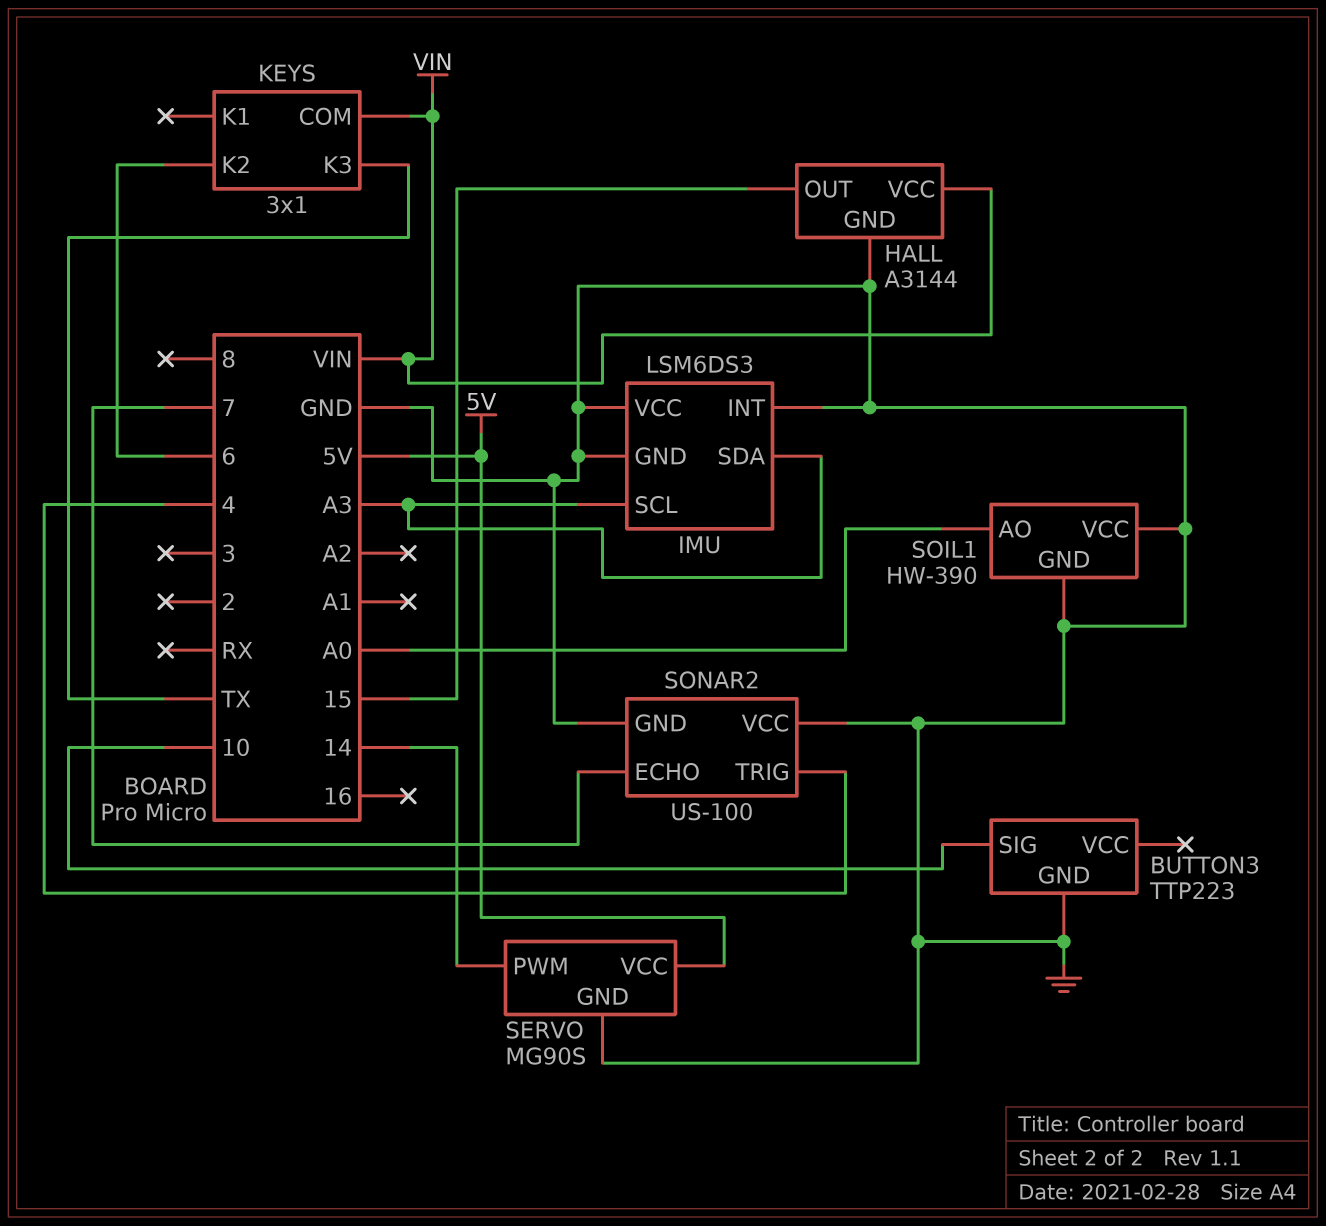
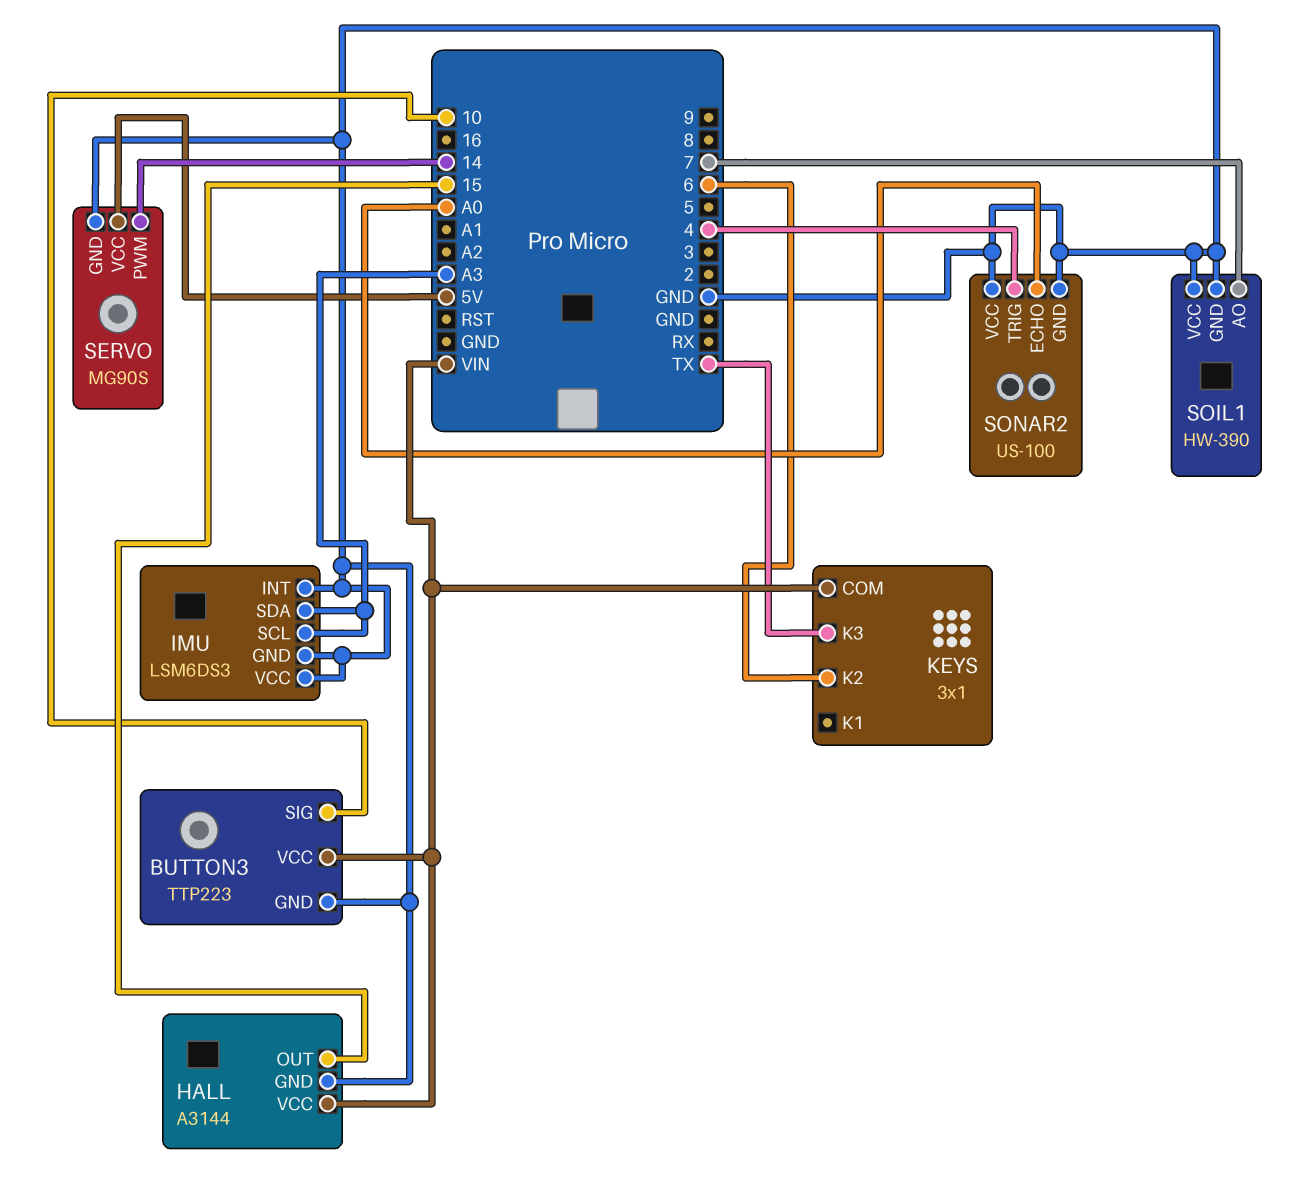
BUTTON3 pin VCC: none -> VIN
SOIL1 pin AO: A0 -> 7
SONAR2 pin ECHO: 7 -> A0

